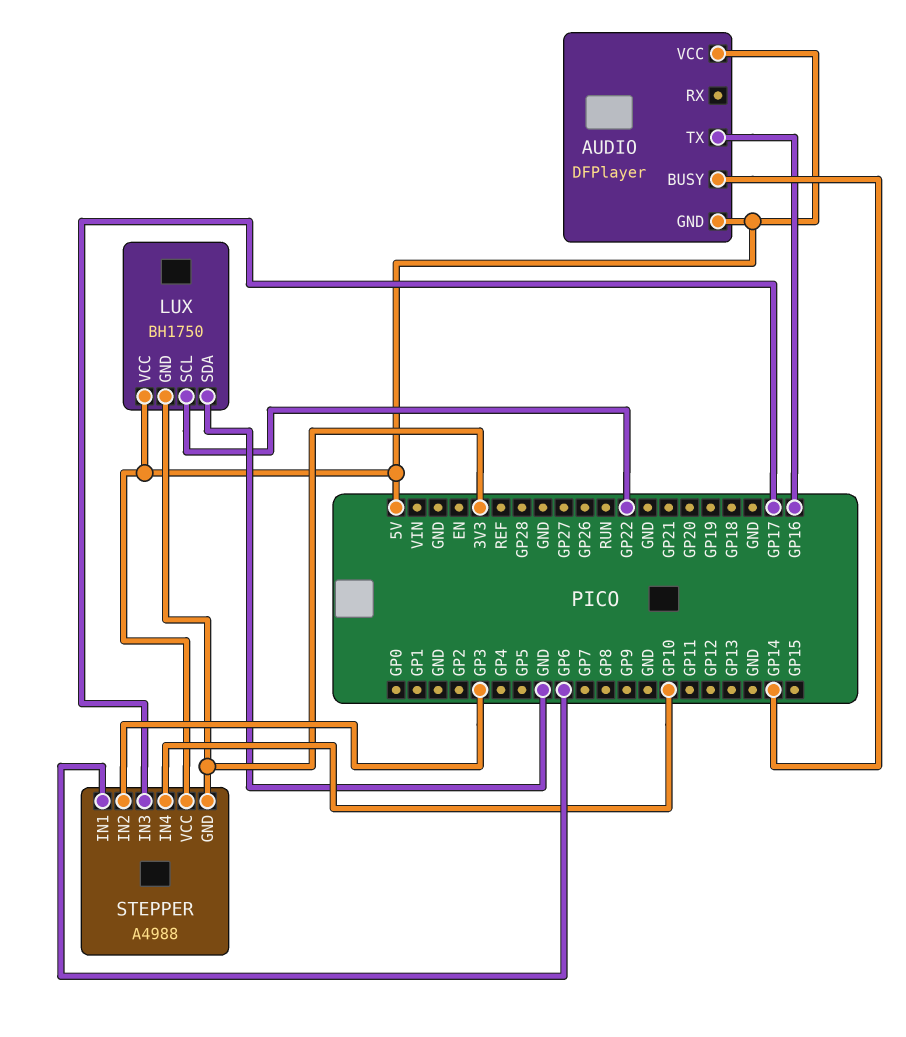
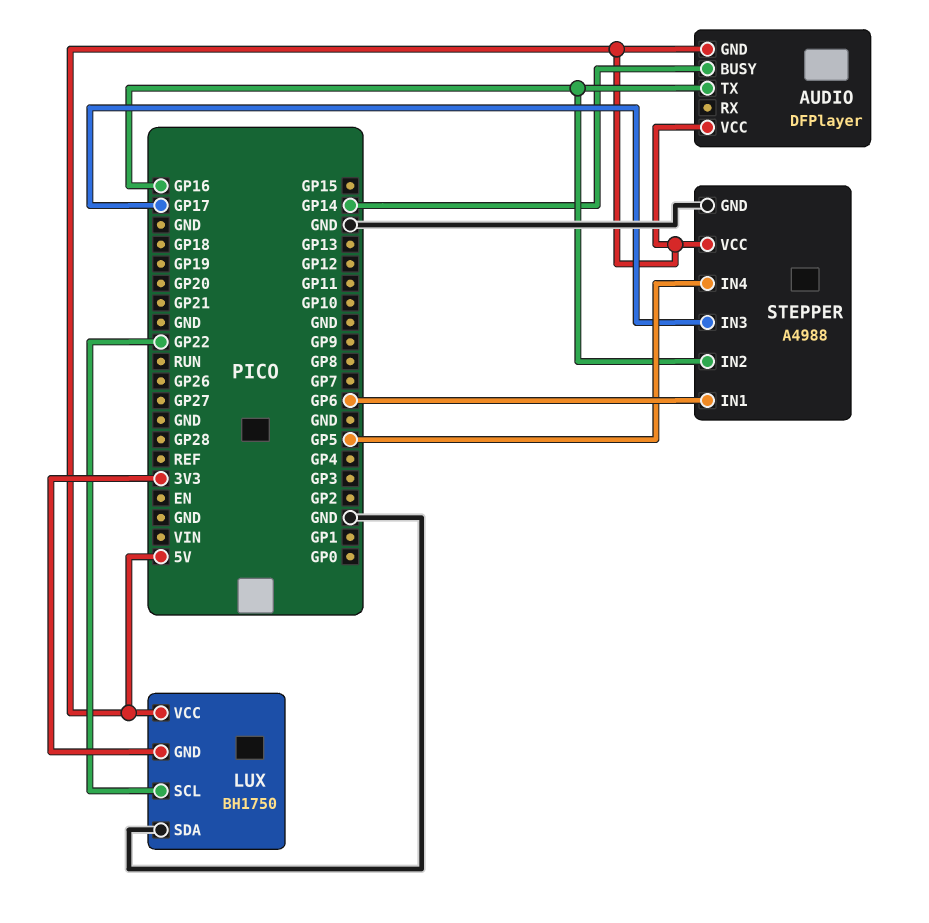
STEPPER pin GND: 3V3 -> GND
STEPPER pin IN2: GP3 -> GP16
STEPPER pin IN4: GP10 -> GP5

